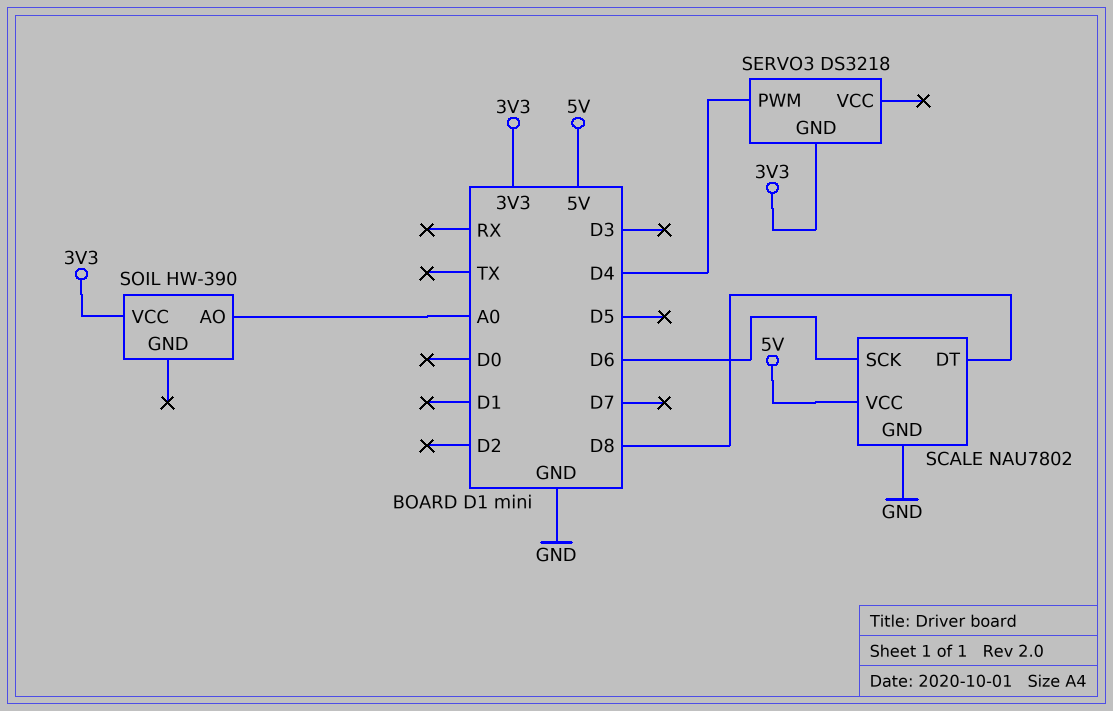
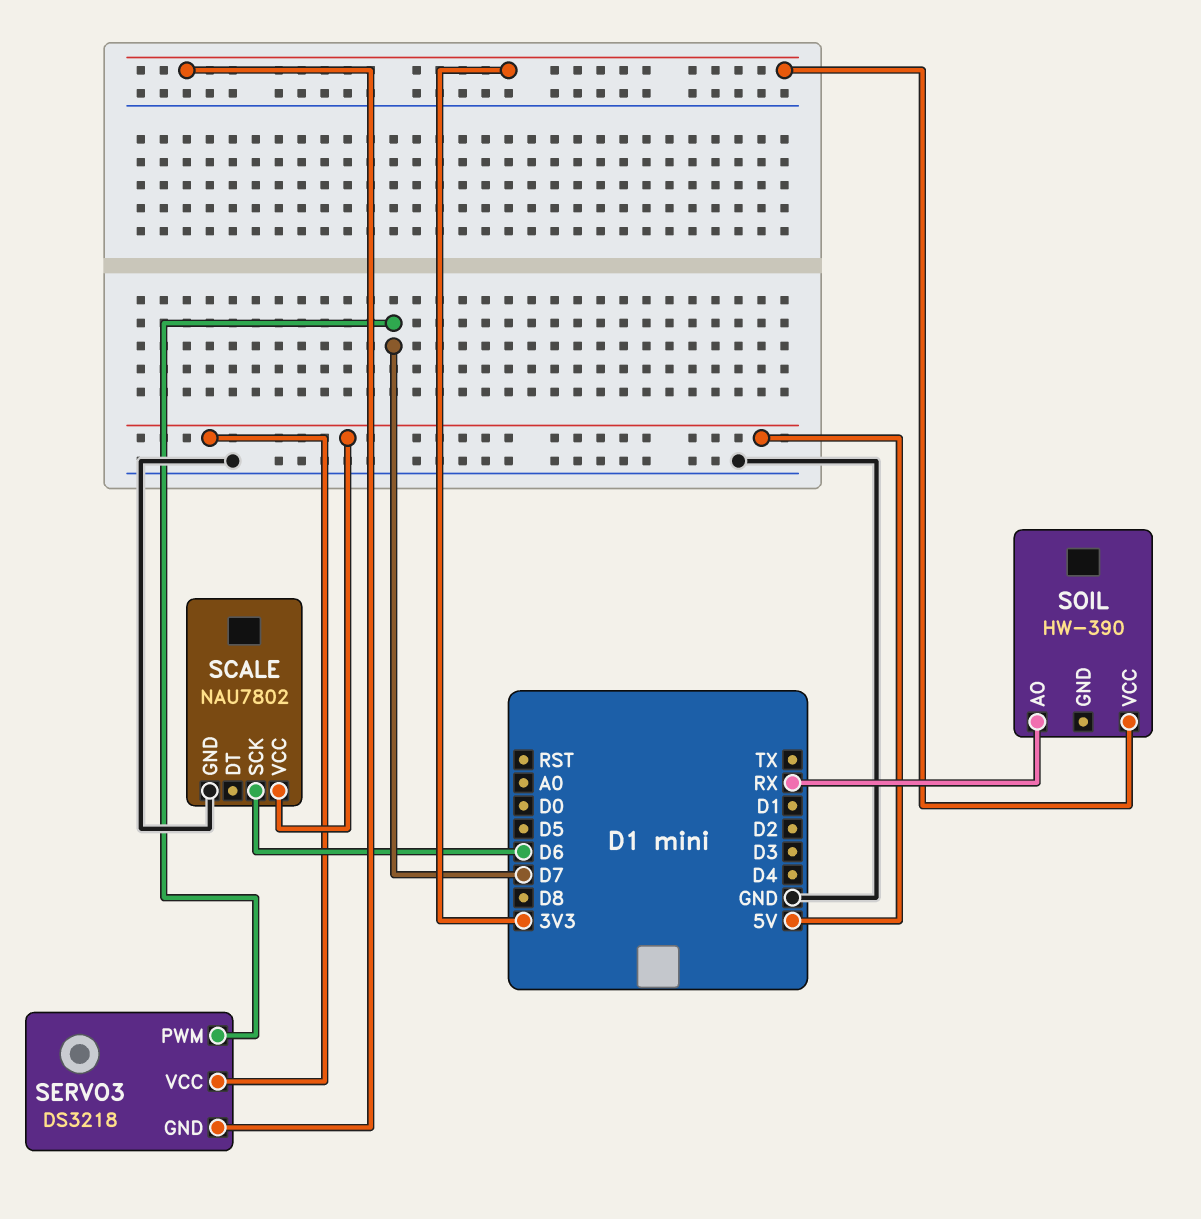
SCALE pin DT: D8 -> none
SERVO3 pin PWM: D4 -> D7
SERVO3 pin VCC: none -> 5V
SOIL pin AO: A0 -> RX

